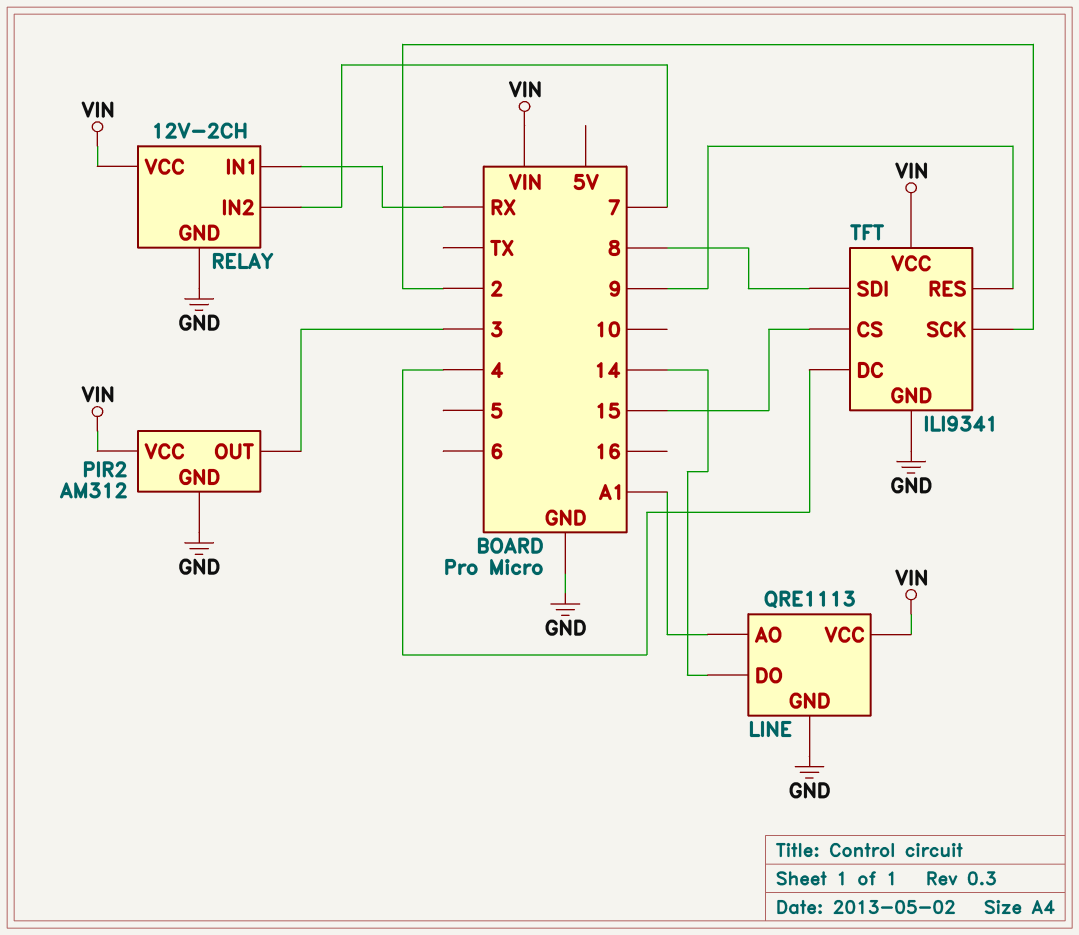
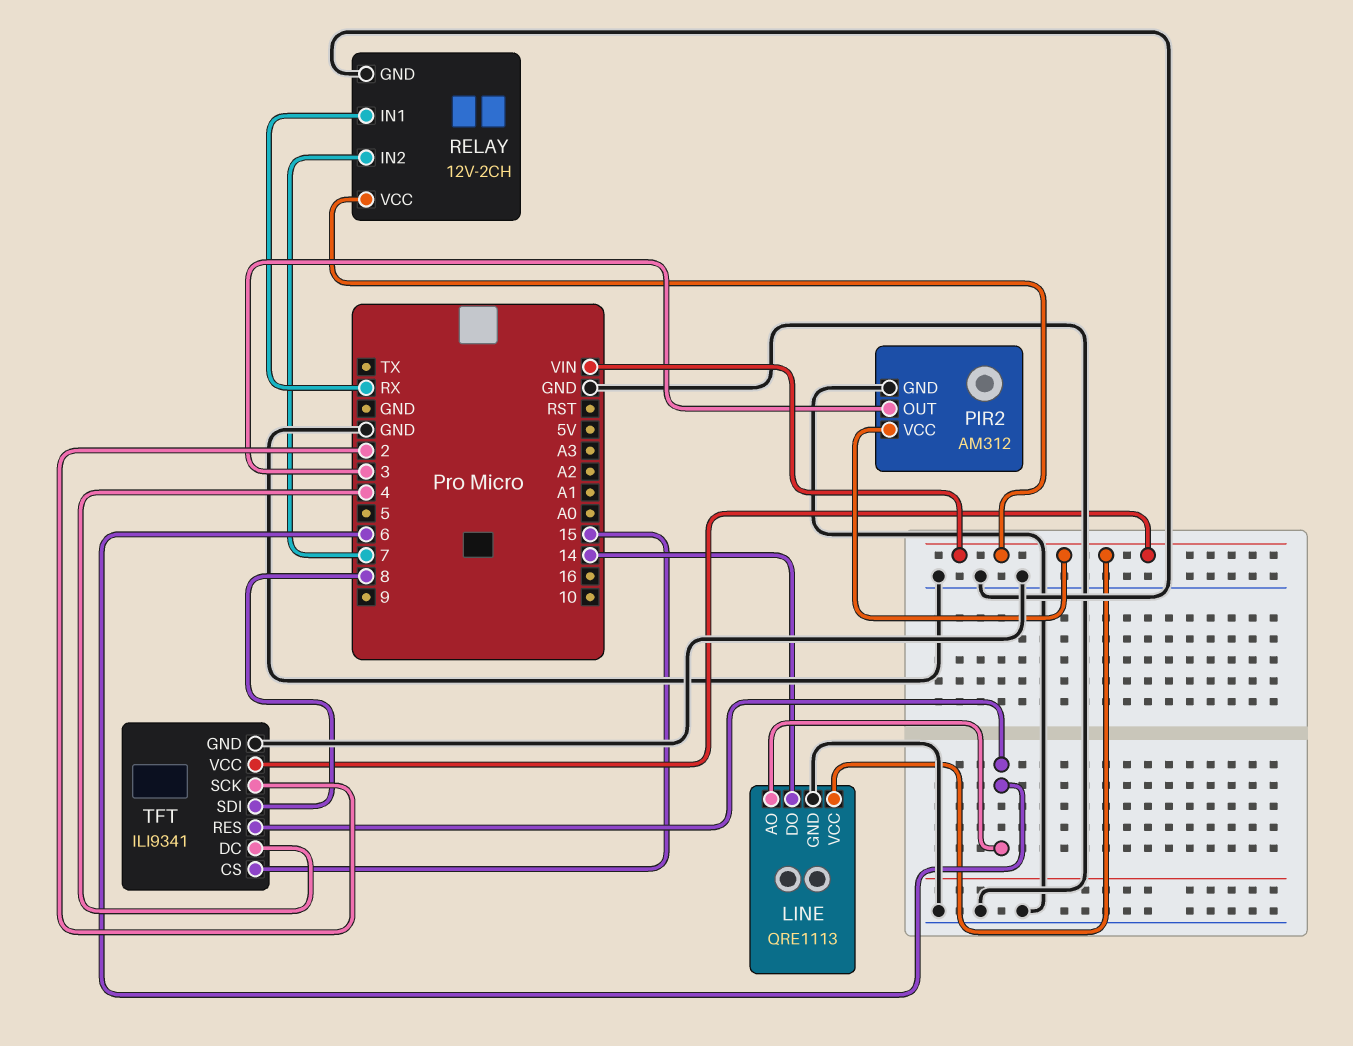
LINE pin AO: A1 -> 6
TFT pin RES: 9 -> 6

